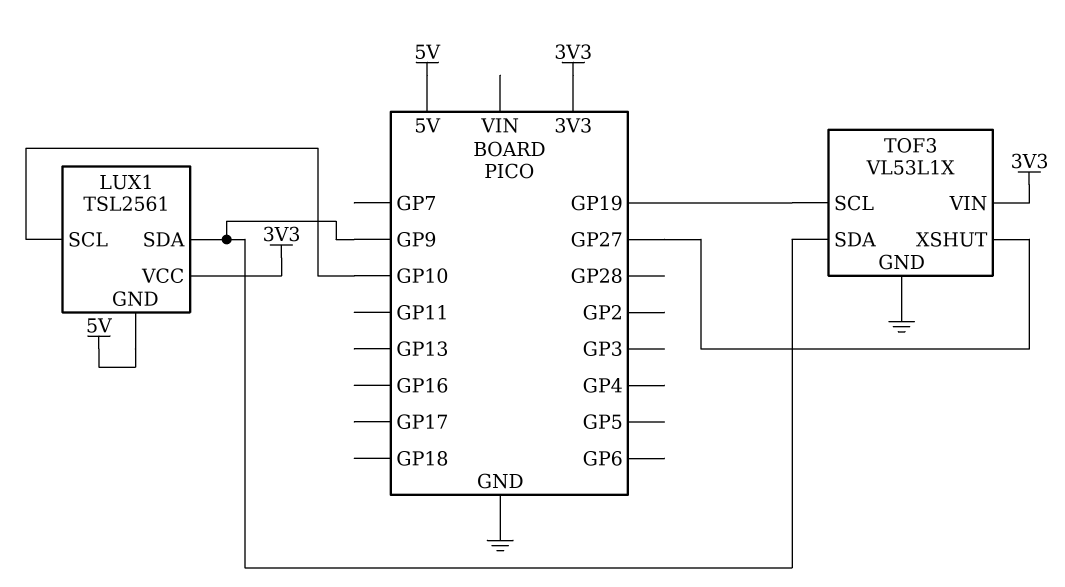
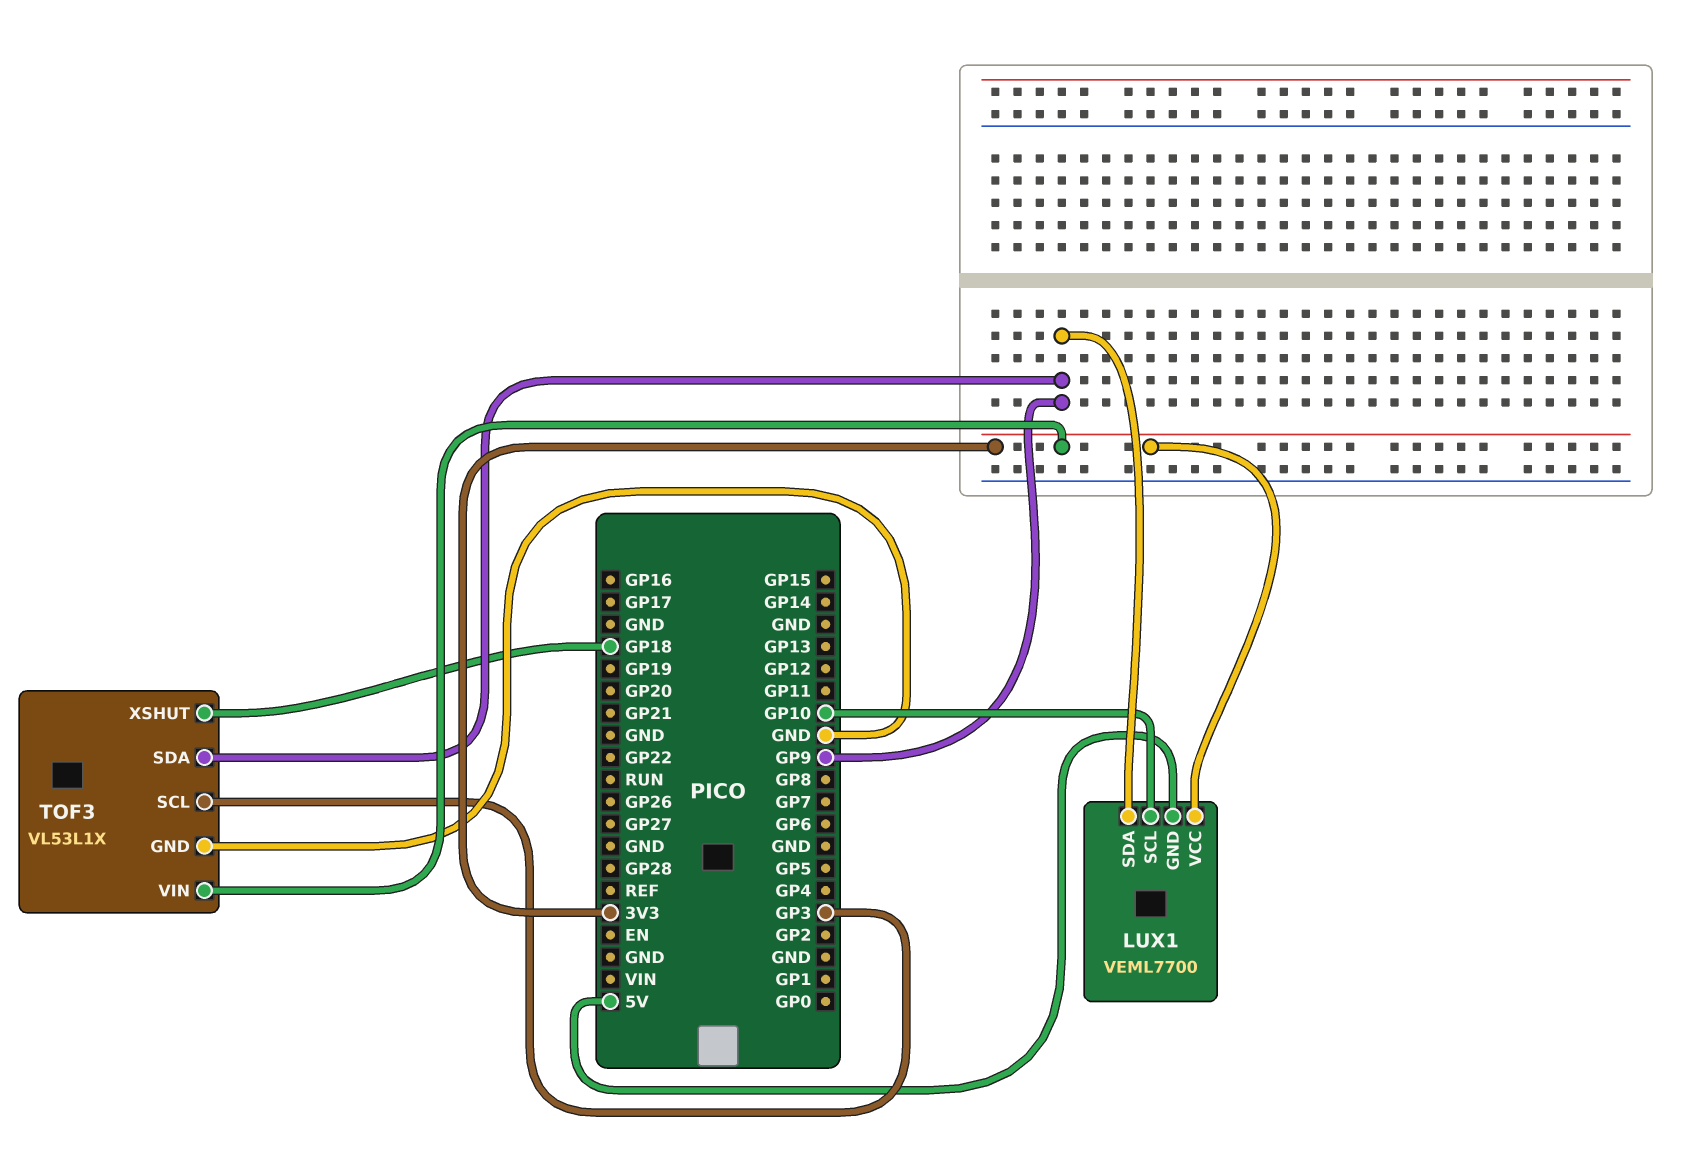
LUX1: TSL2561 -> VEML7700
TOF3 pin SCL: GP19 -> GP3
TOF3 pin XSHUT: GP27 -> GP18

